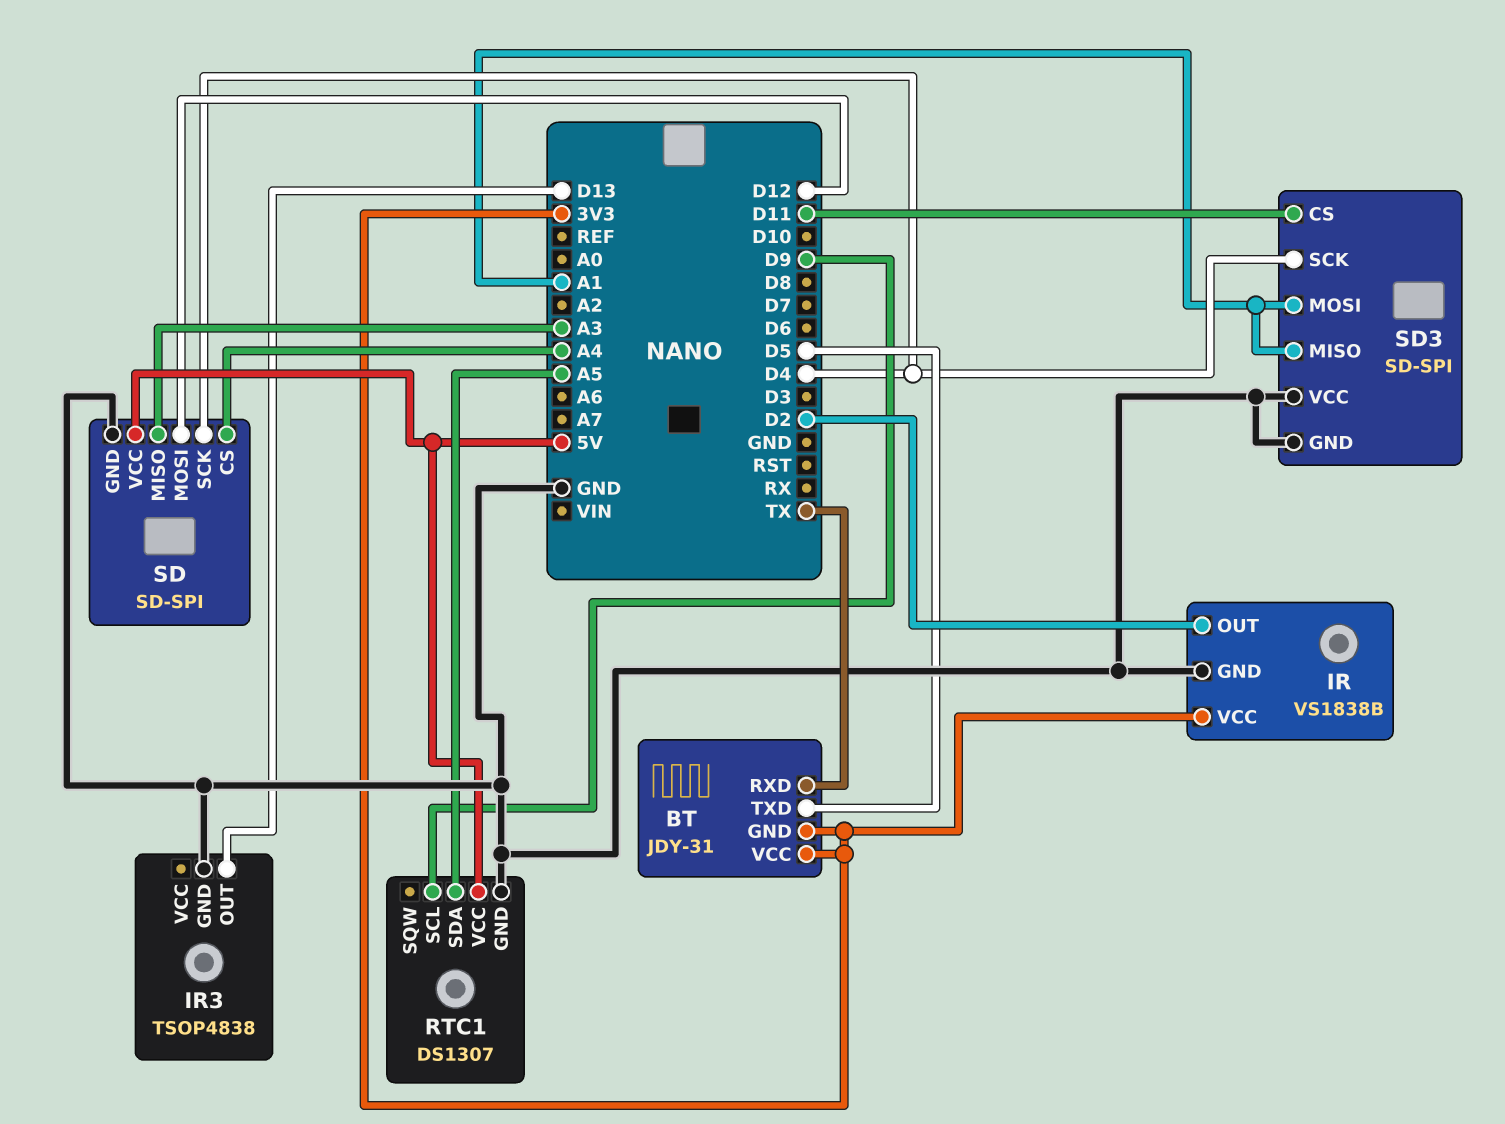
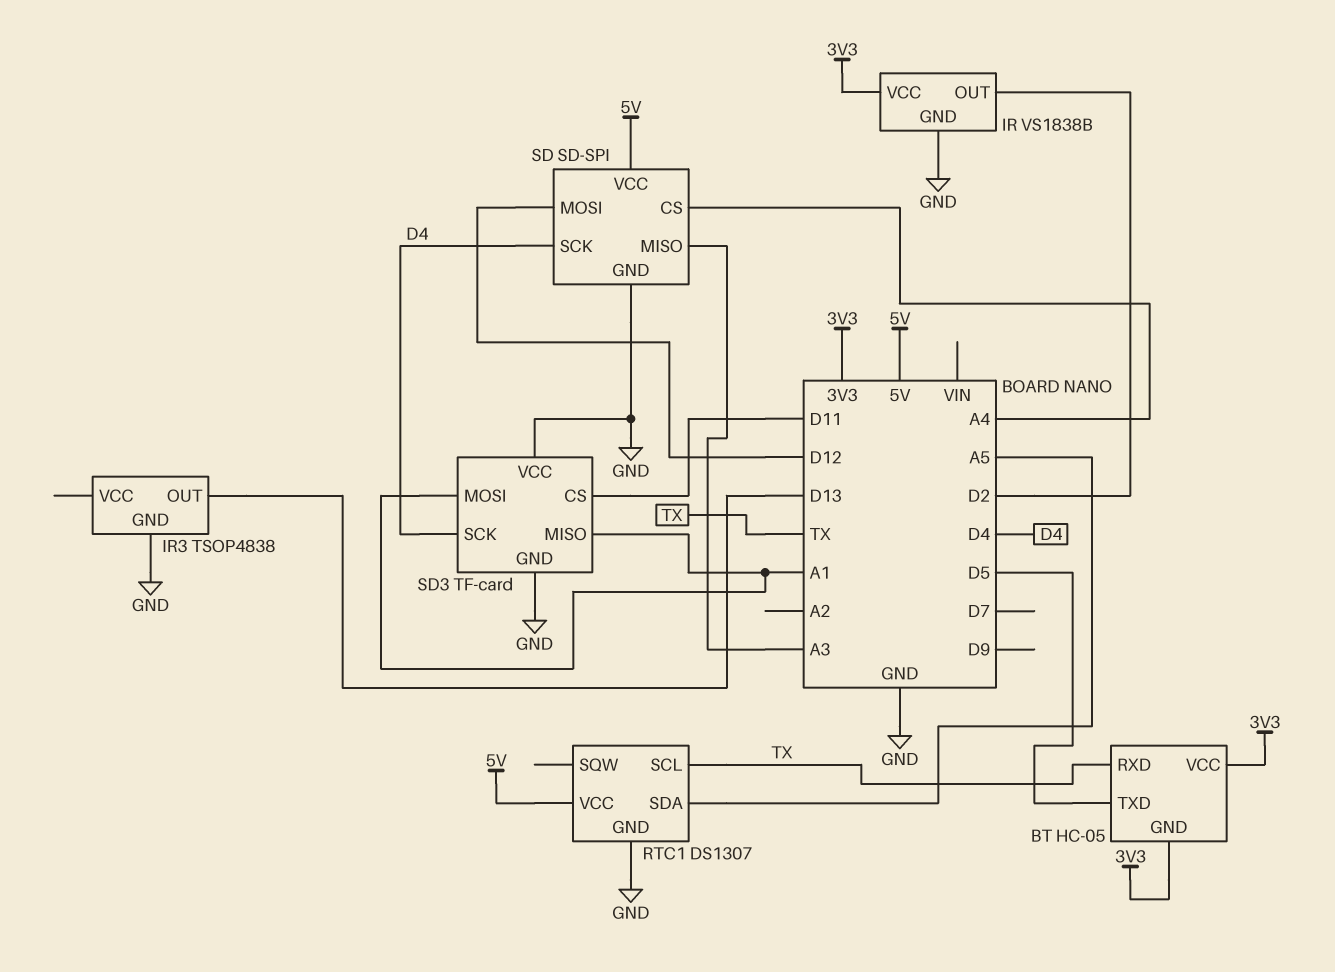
BT: JDY-31 -> HC-05
RTC1 pin SCL: D9 -> TX
SD3: SD-SPI -> TF-card

